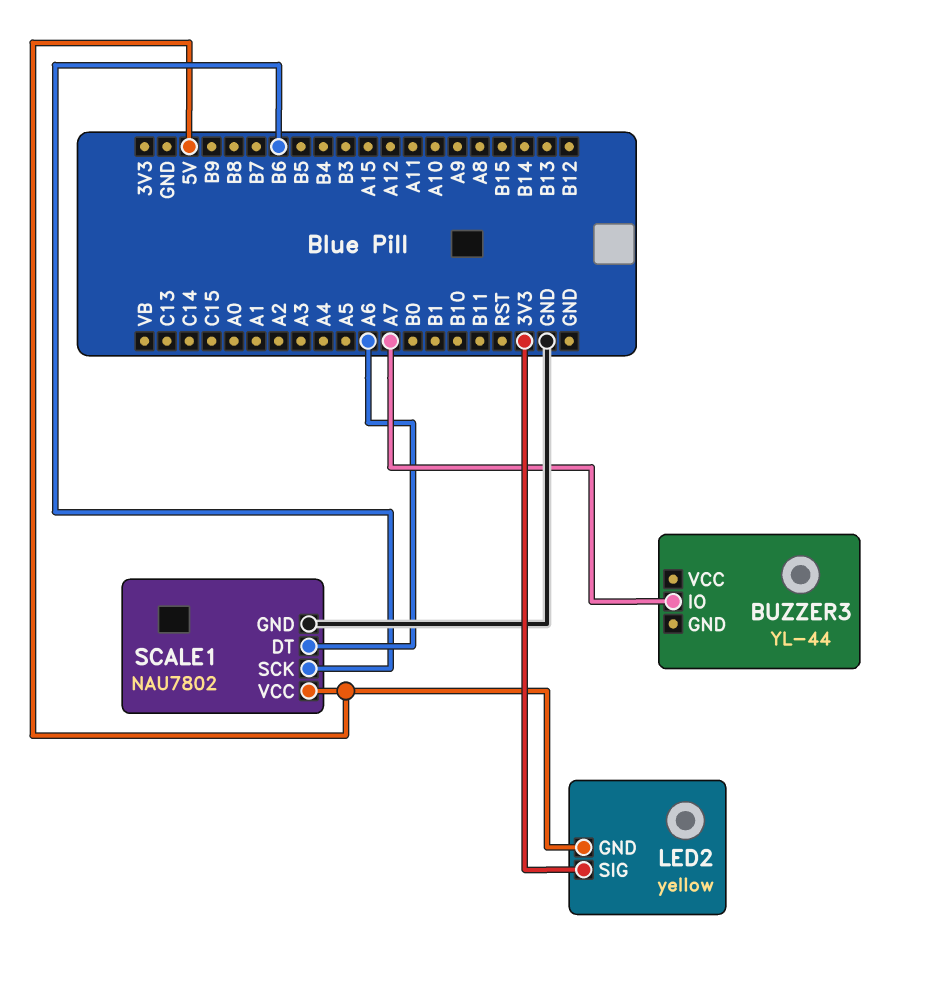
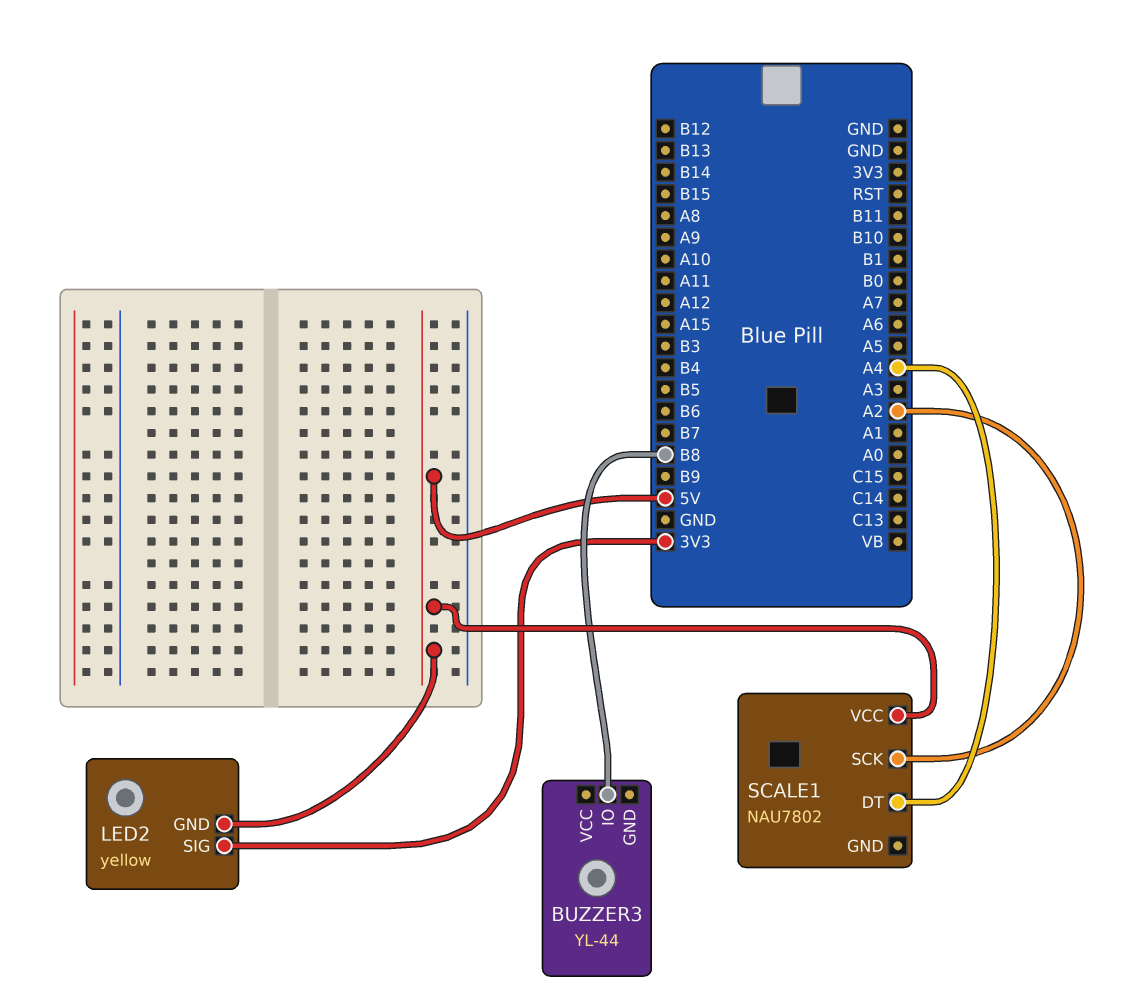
BUZZER3 pin IO: A7 -> B8
SCALE1 pin DT: A6 -> A4
SCALE1 pin GND: GND -> none
SCALE1 pin SCK: B6 -> A2

